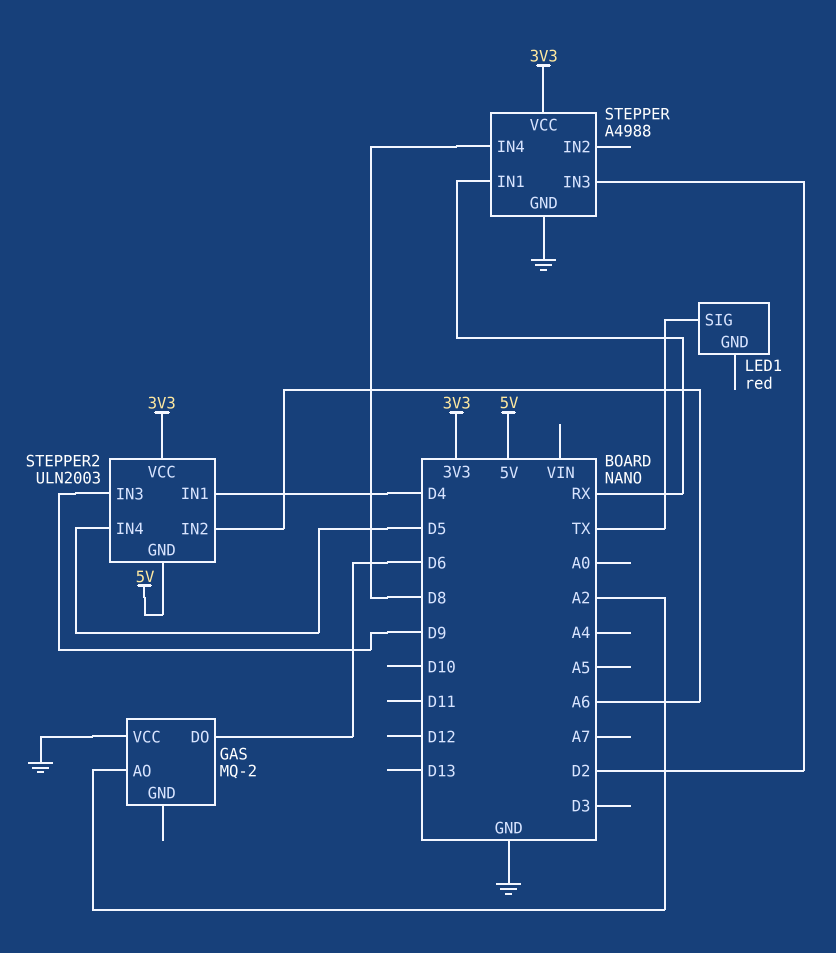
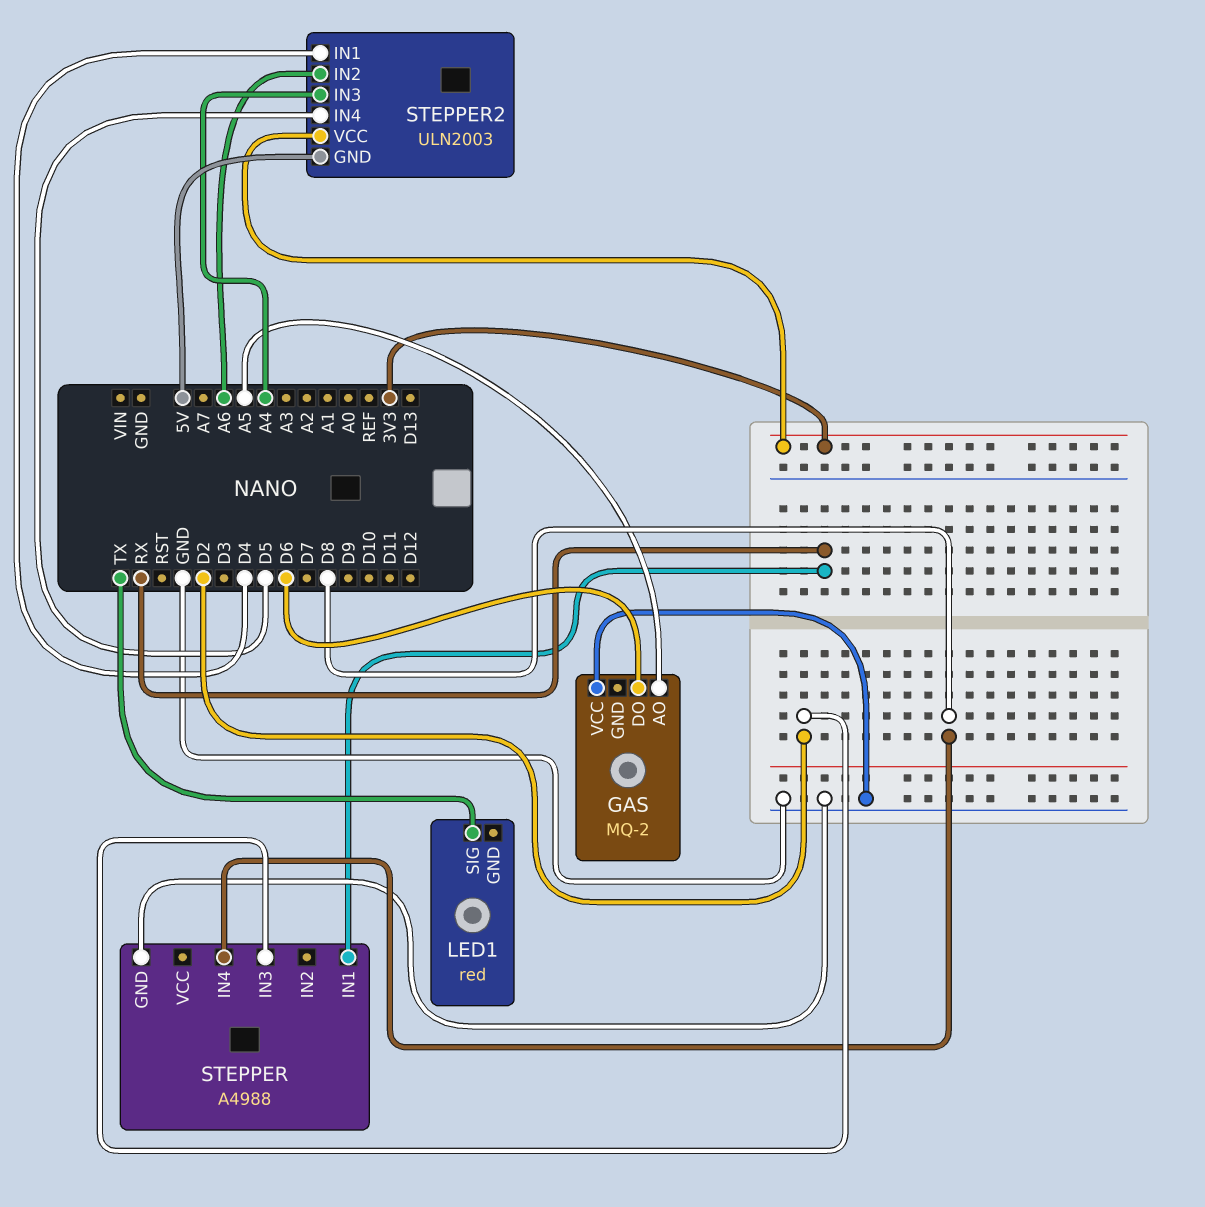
GAS pin AO: A2 -> A5
STEPPER pin VCC: 3V3 -> none
STEPPER2 pin IN3: D9 -> A4

